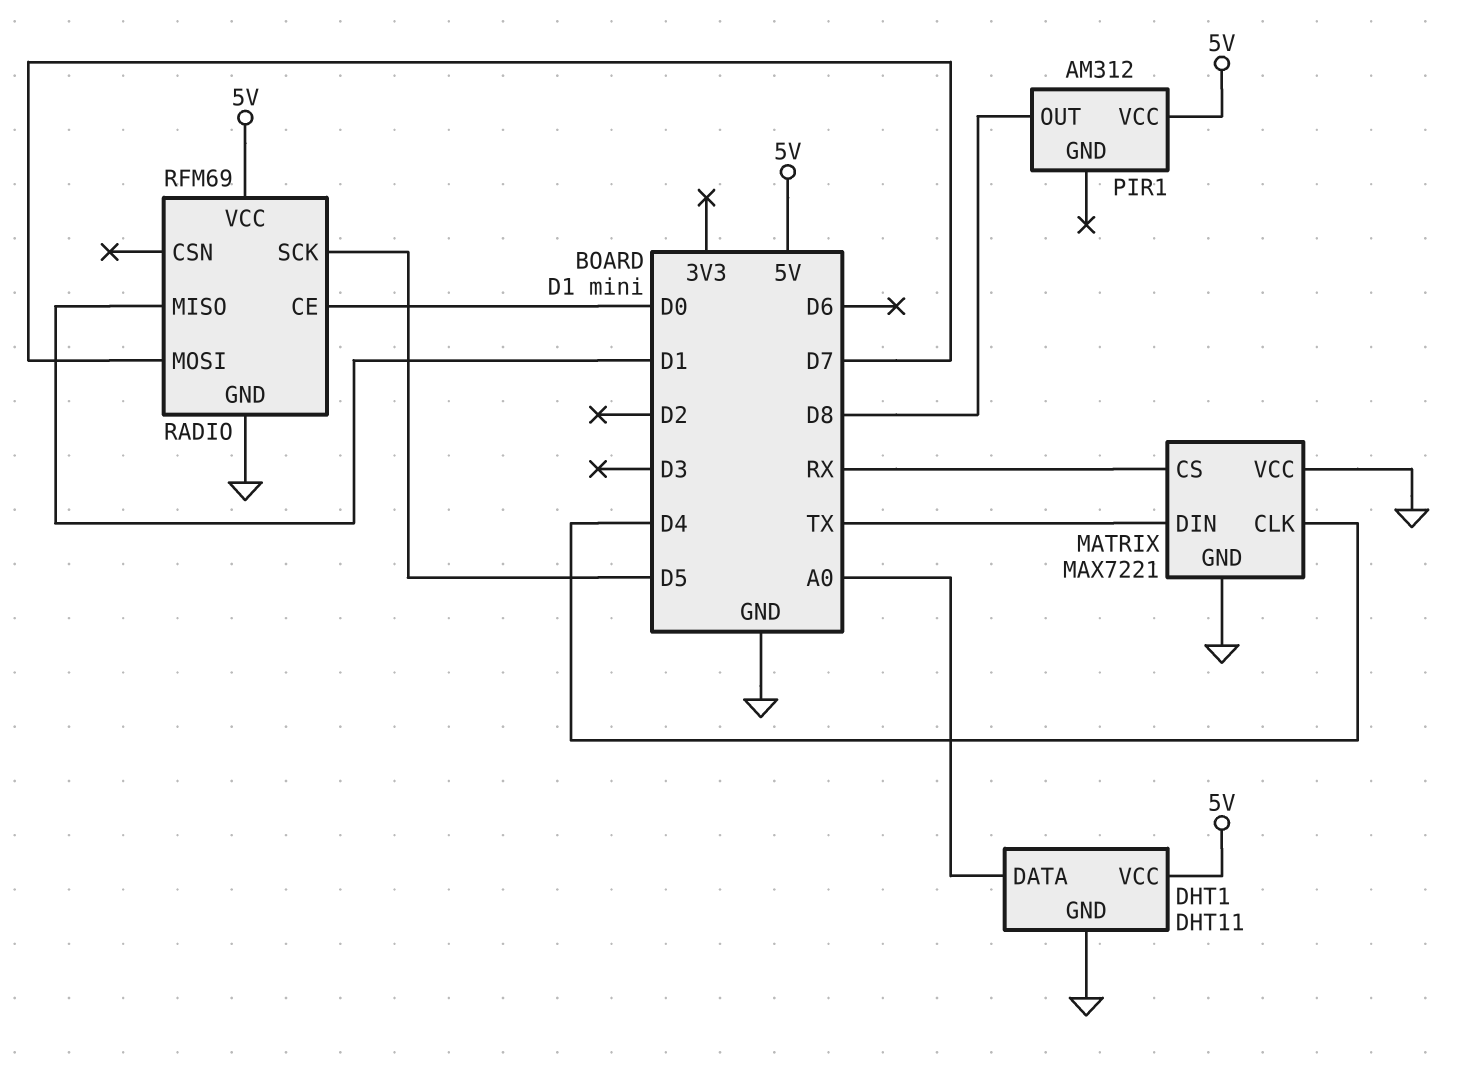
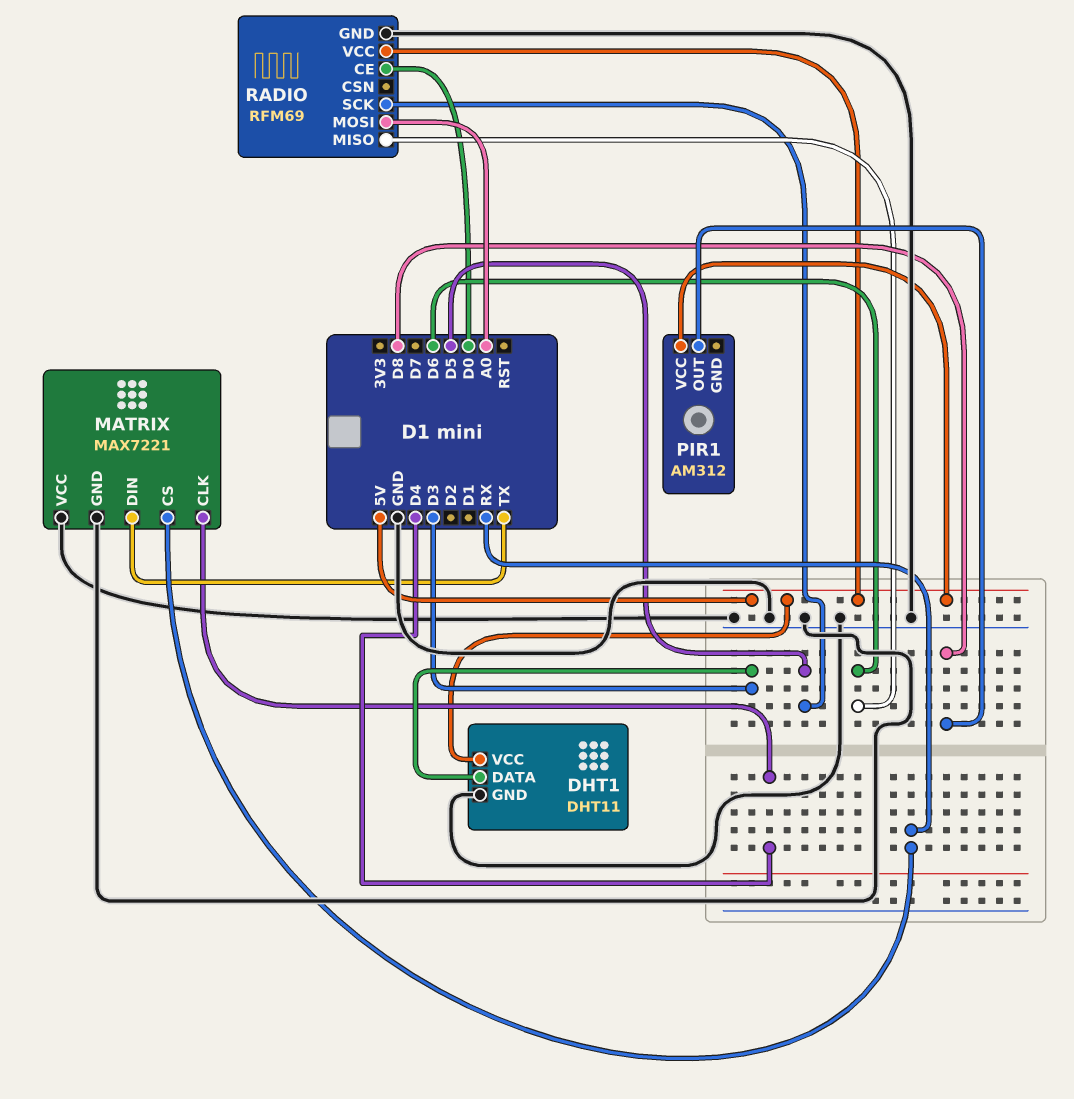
DHT1 pin DATA: A0 -> D3
RADIO pin MISO: D1 -> D6
RADIO pin MOSI: D7 -> A0

